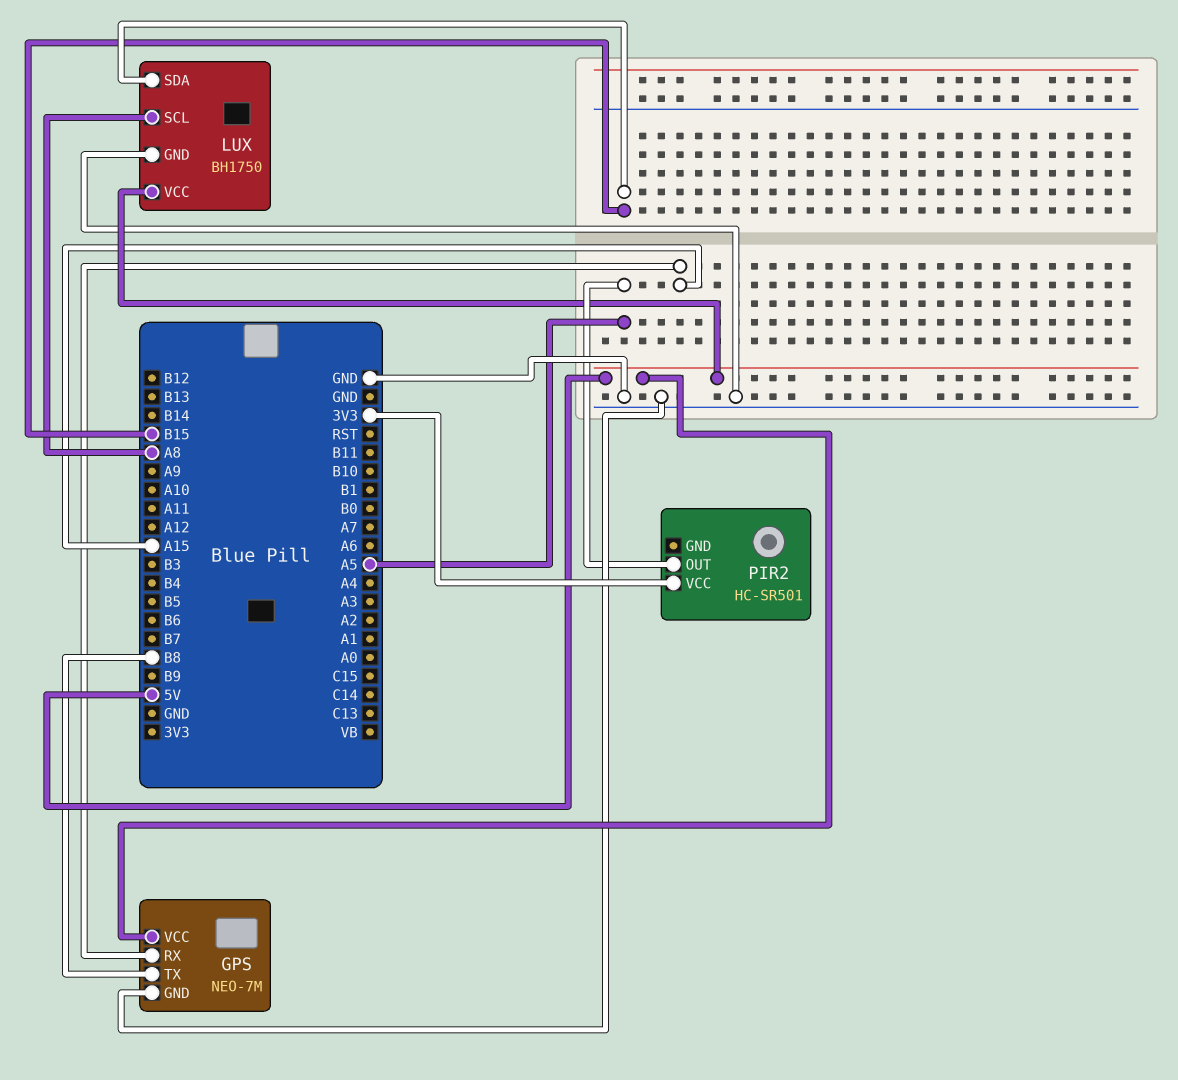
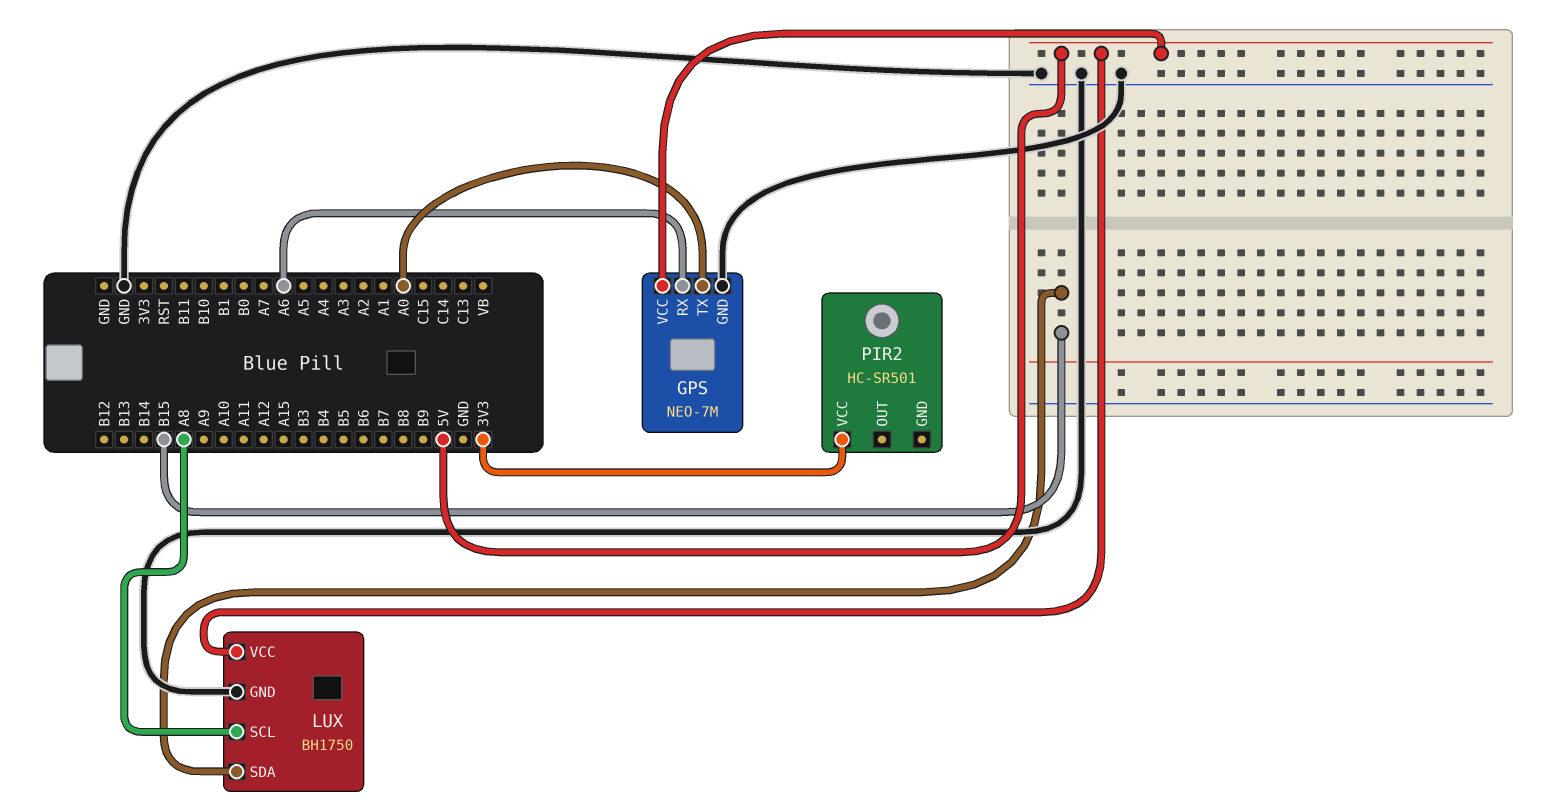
GPS pin RX: A15 -> A6
GPS pin TX: B8 -> A0
PIR2 pin OUT: A5 -> none

